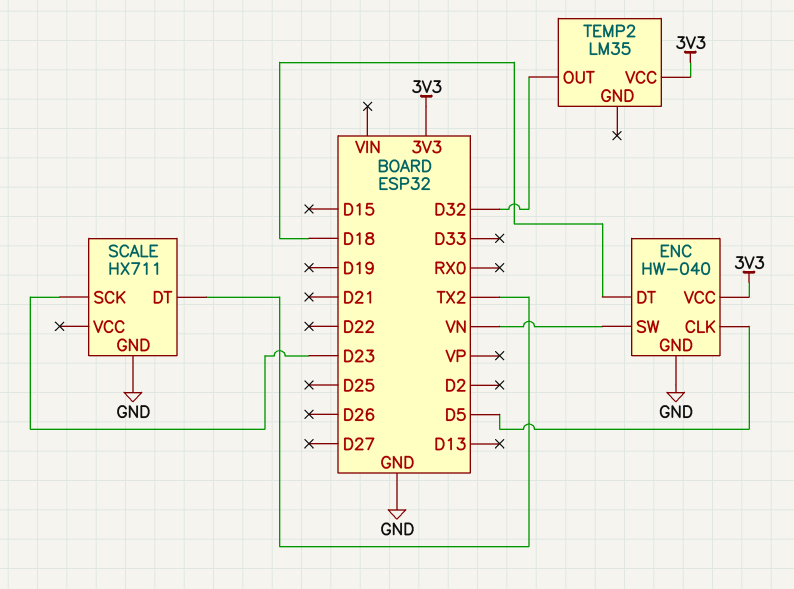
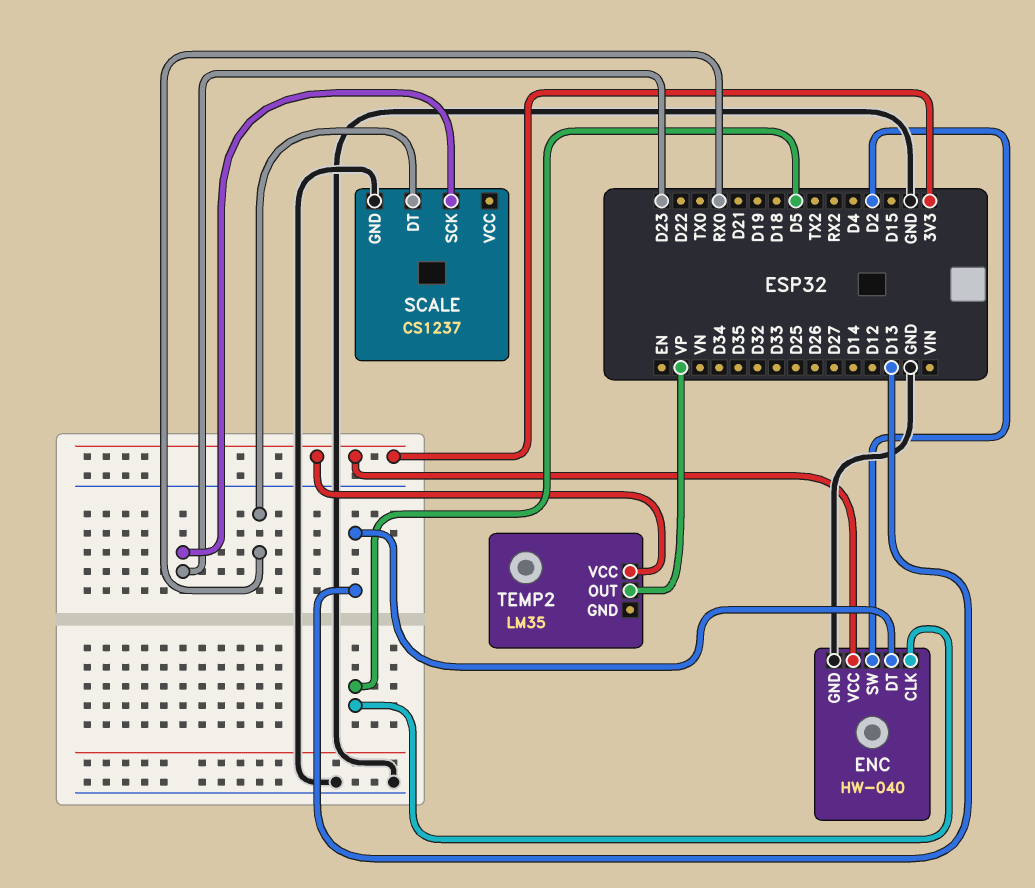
ENC pin DT: D18 -> D13
ENC pin SW: VN -> D2
SCALE: HX711 -> CS1237
SCALE pin DT: TX2 -> RX0
TEMP2 pin OUT: D32 -> VP

